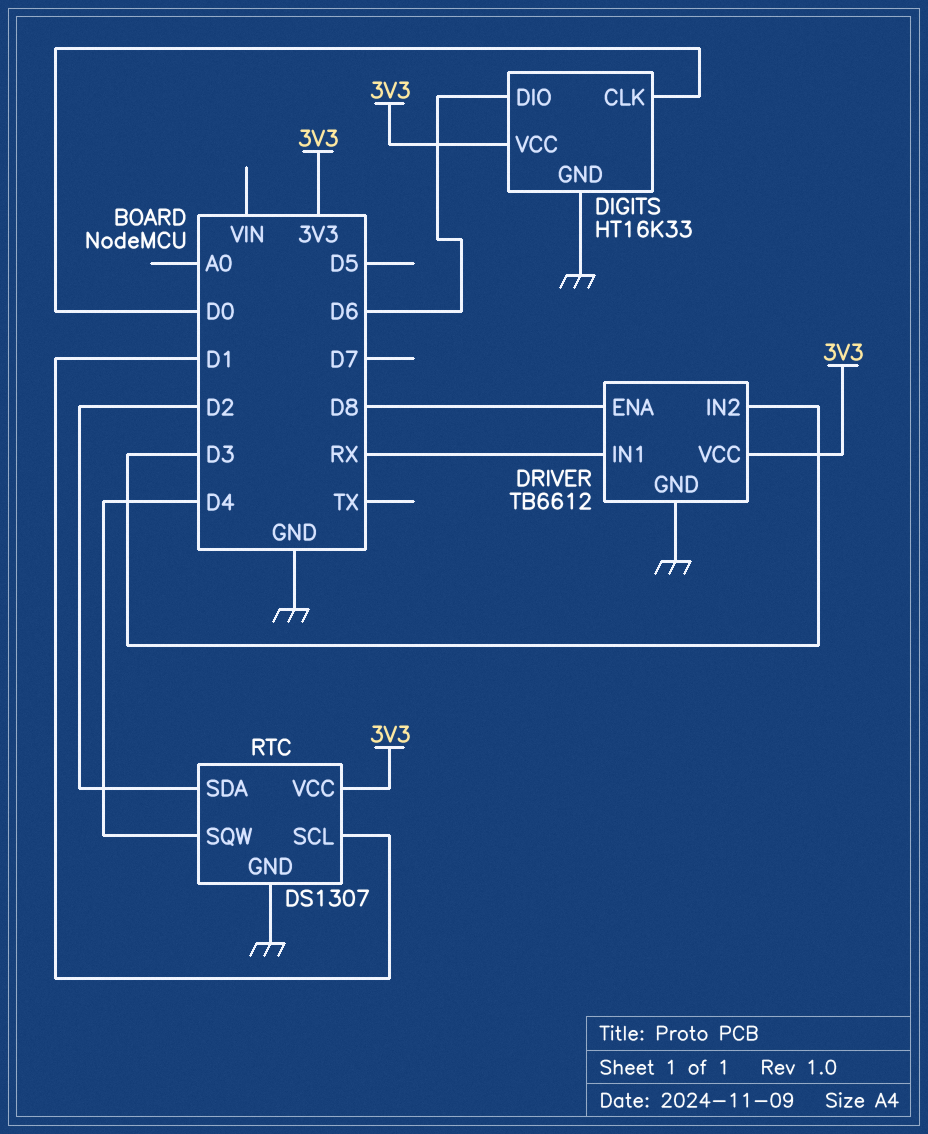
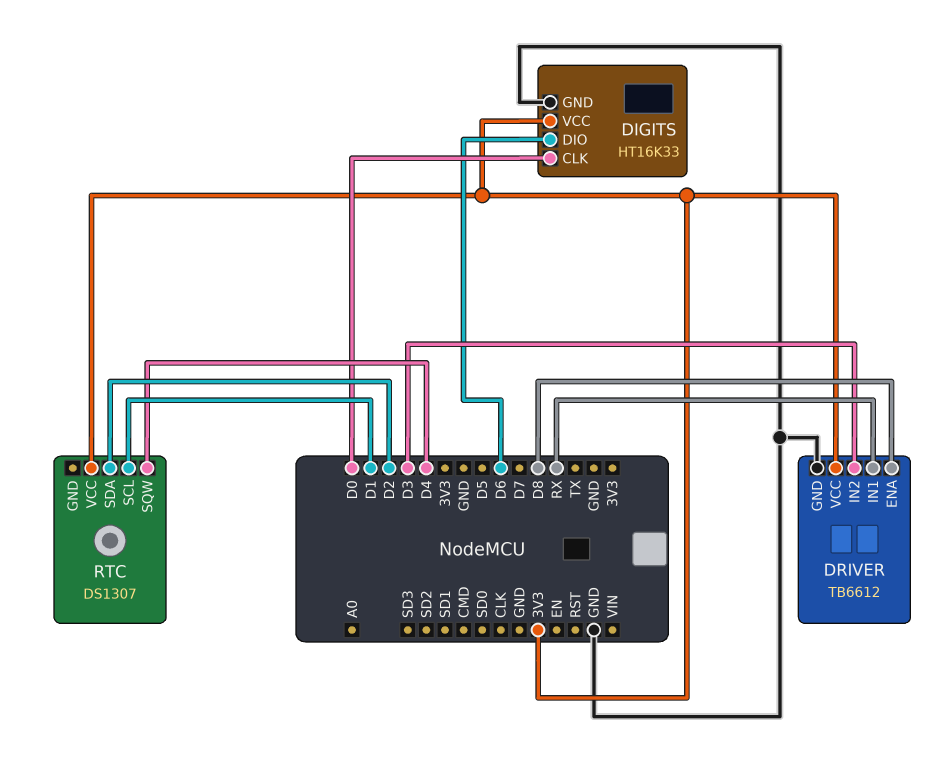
RTC pin GND: GND -> none

